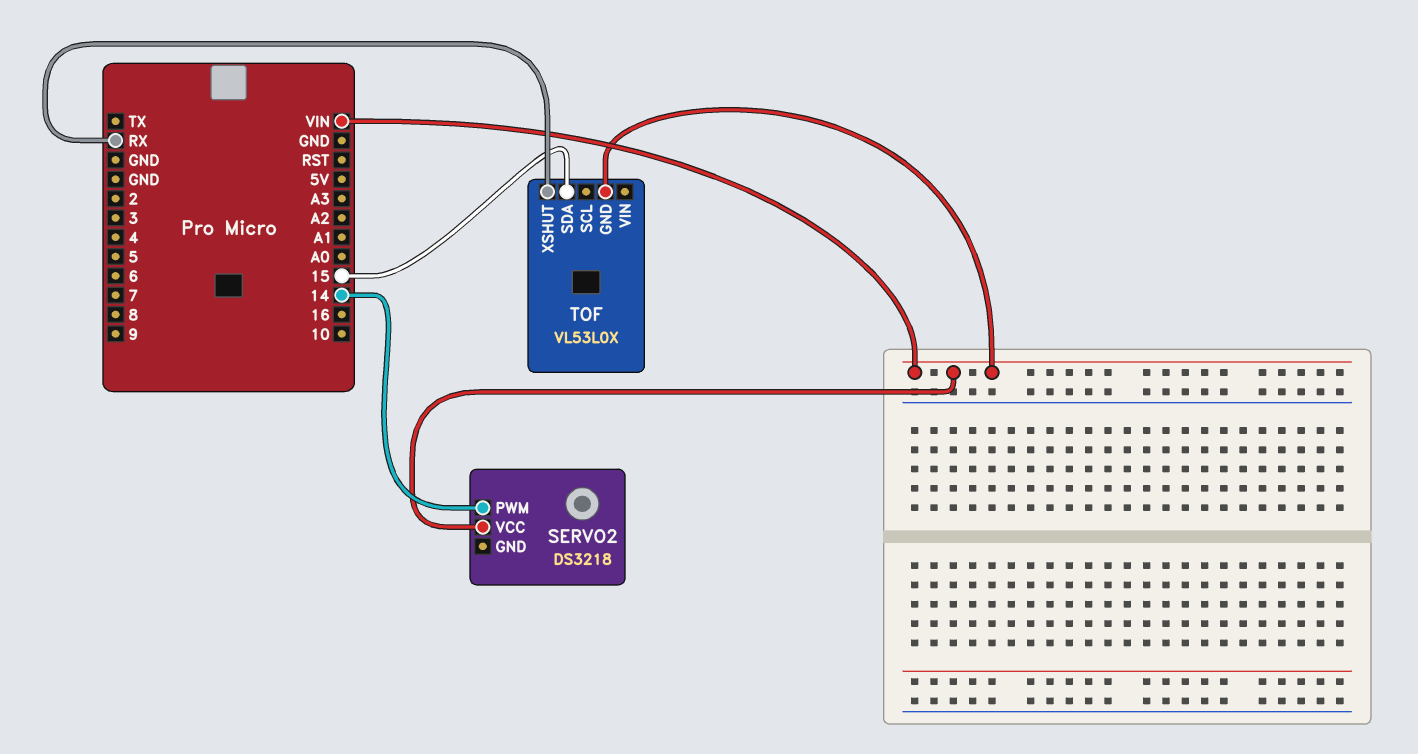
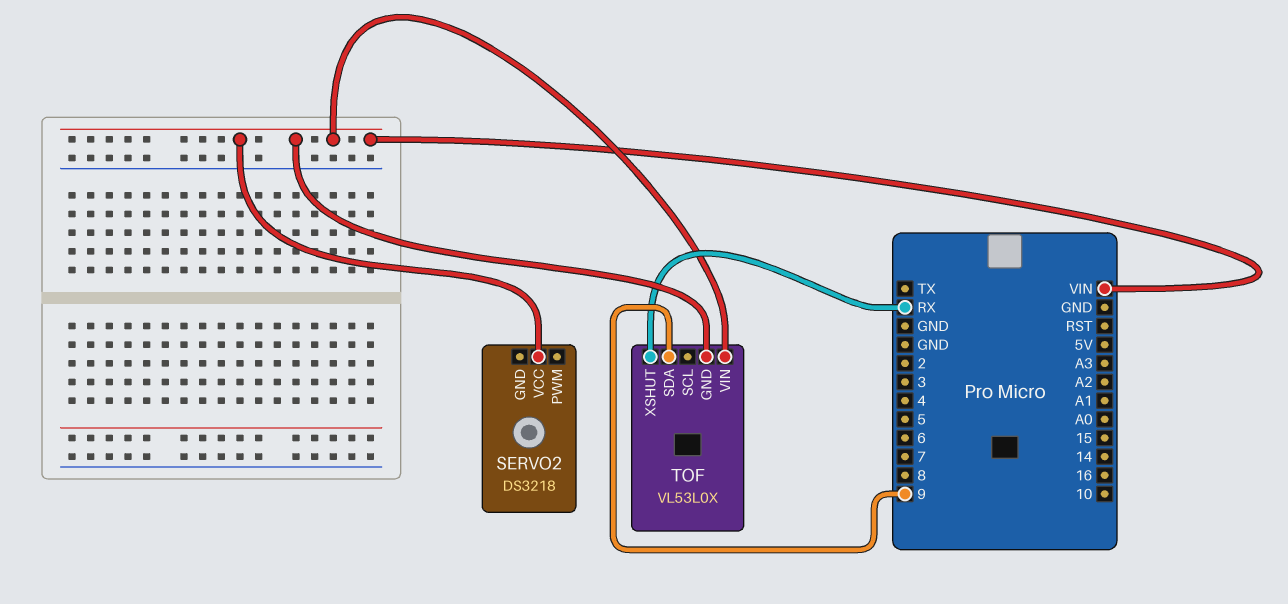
SERVO2 pin PWM: 14 -> none
TOF pin SDA: 15 -> 9
TOF pin VIN: none -> VIN

